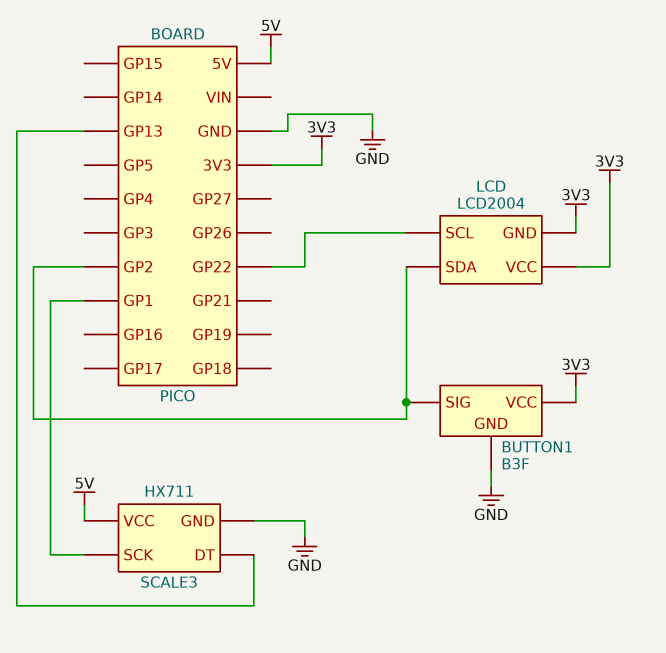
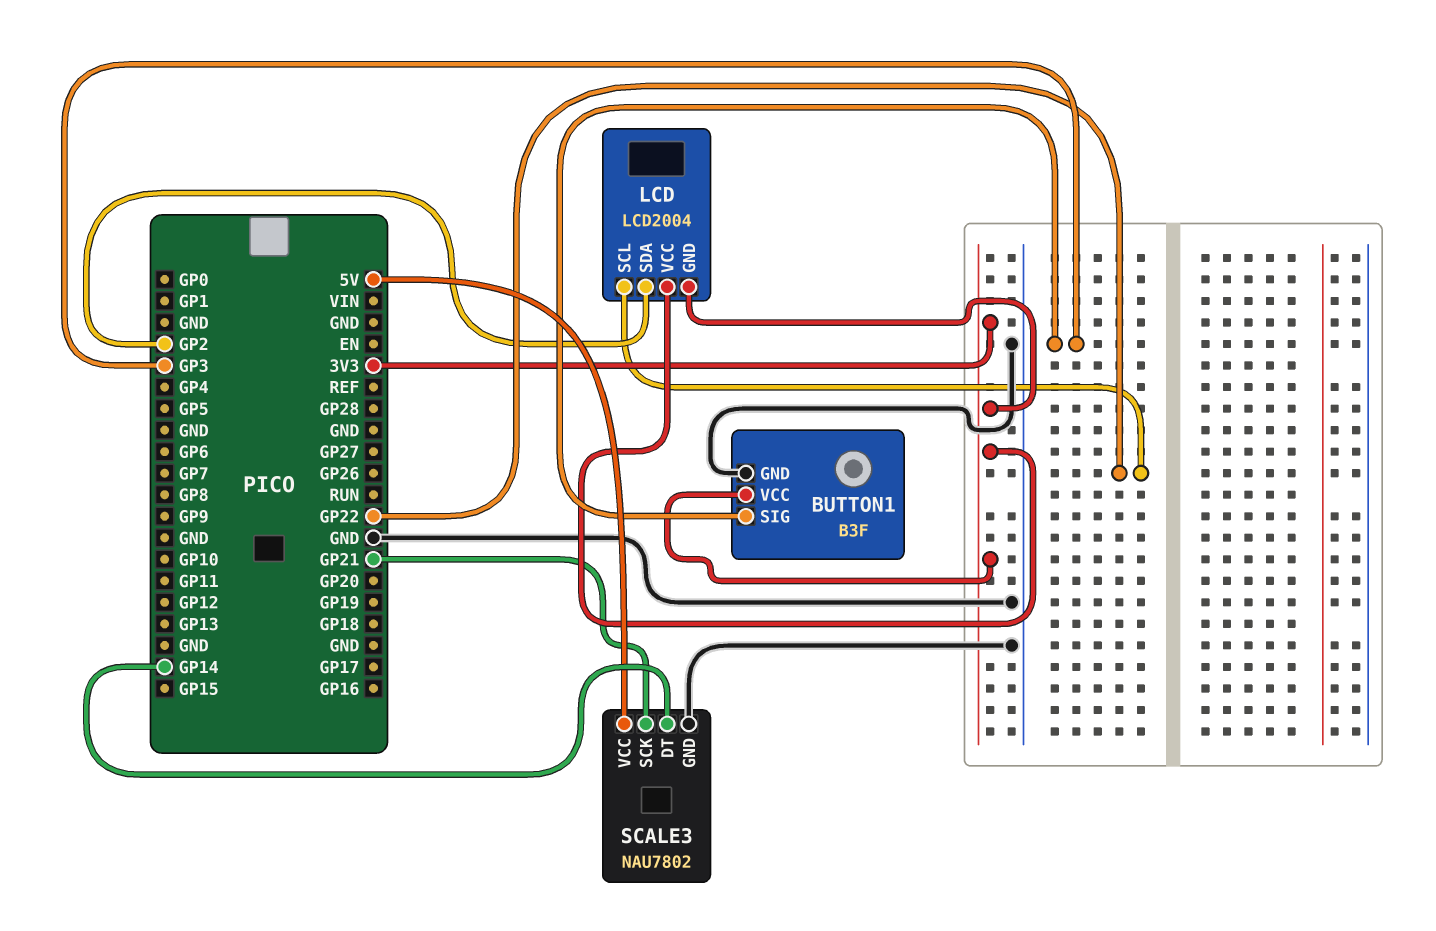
BUTTON1 pin SIG: GP2 -> GP3
SCALE3: HX711 -> NAU7802
SCALE3 pin DT: GP13 -> GP14
SCALE3 pin SCK: GP1 -> GP21

